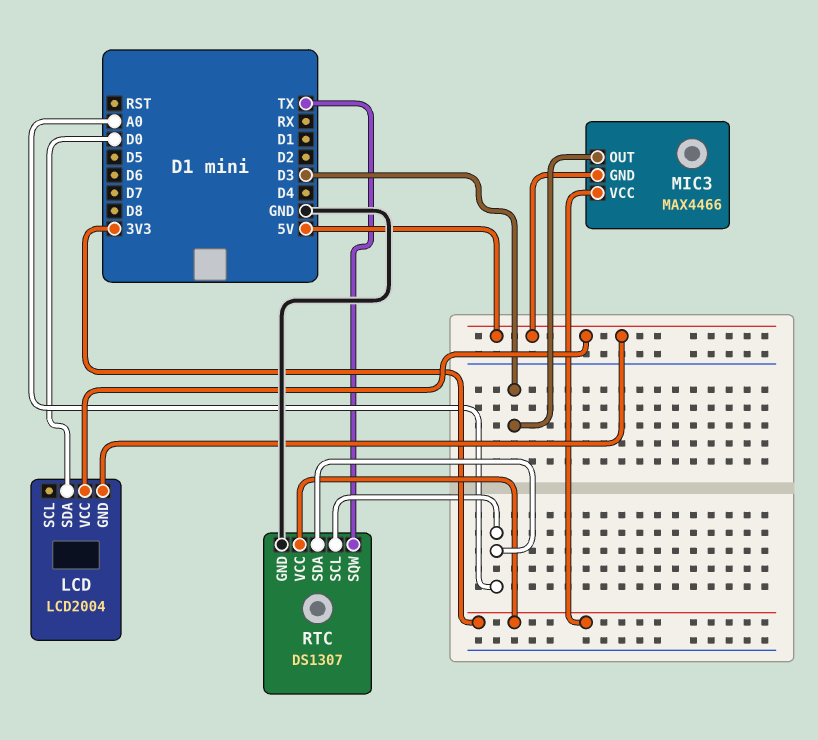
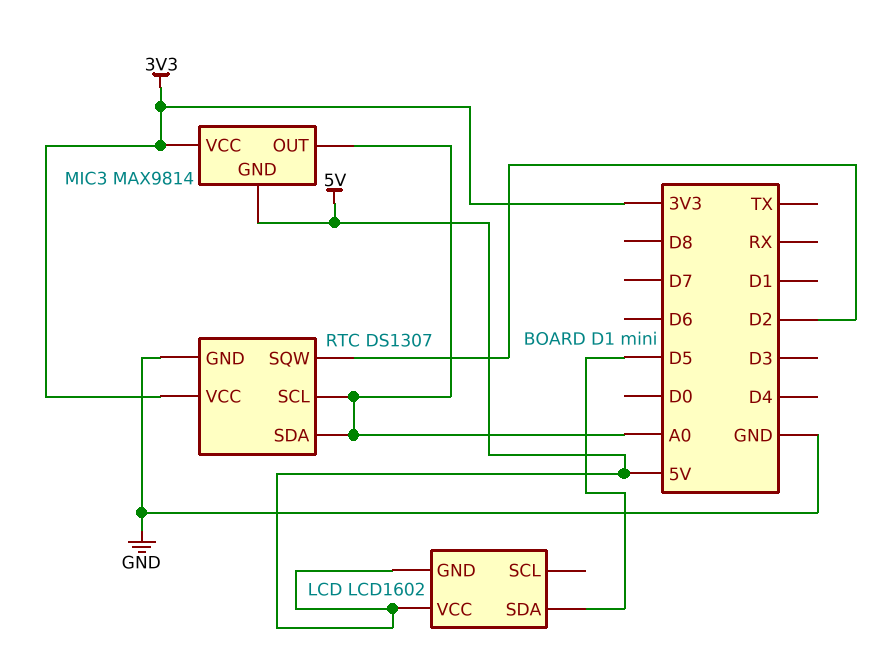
LCD: LCD2004 -> LCD1602
LCD pin SDA: D0 -> D5
MIC3: MAX4466 -> MAX9814
MIC3 pin OUT: D3 -> A0
RTC pin SQW: TX -> D2

